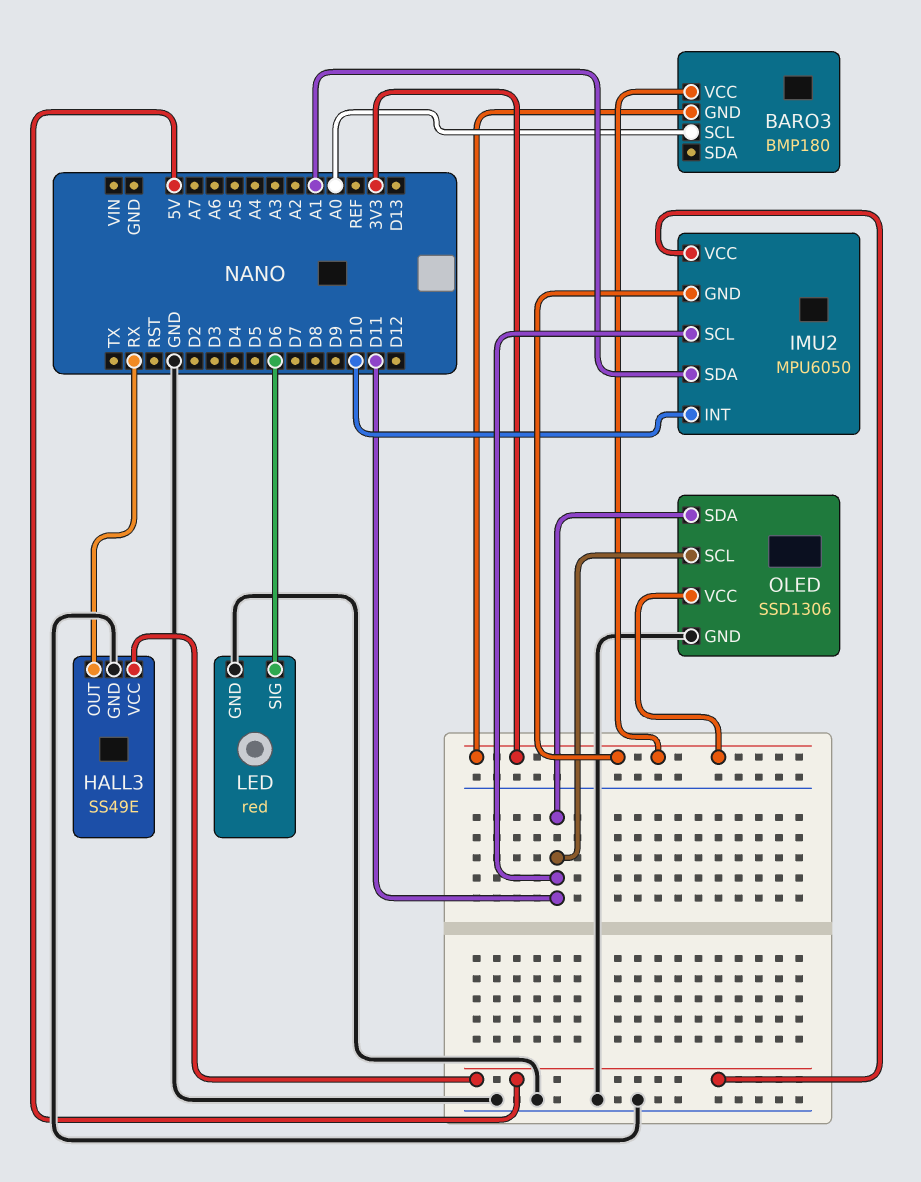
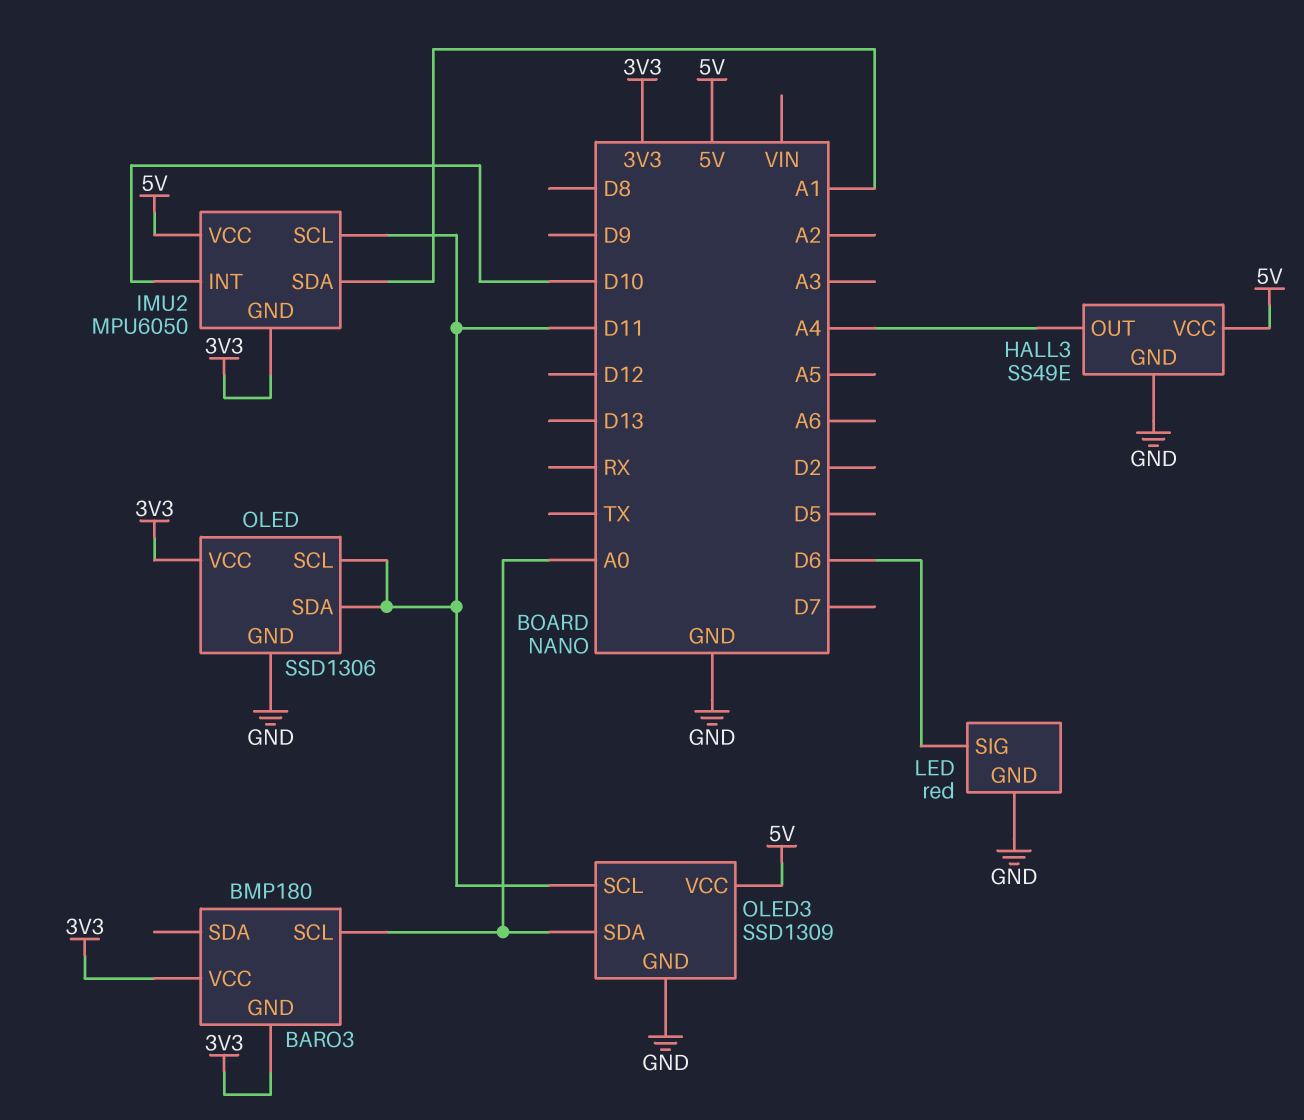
HALL3 pin OUT: RX -> A4
OLED3: none -> SSD1309
OLED3 pin GND: none -> GND
OLED3 pin SCL: none -> D11
OLED3 pin SDA: none -> A0
OLED3 pin VCC: none -> 5V

